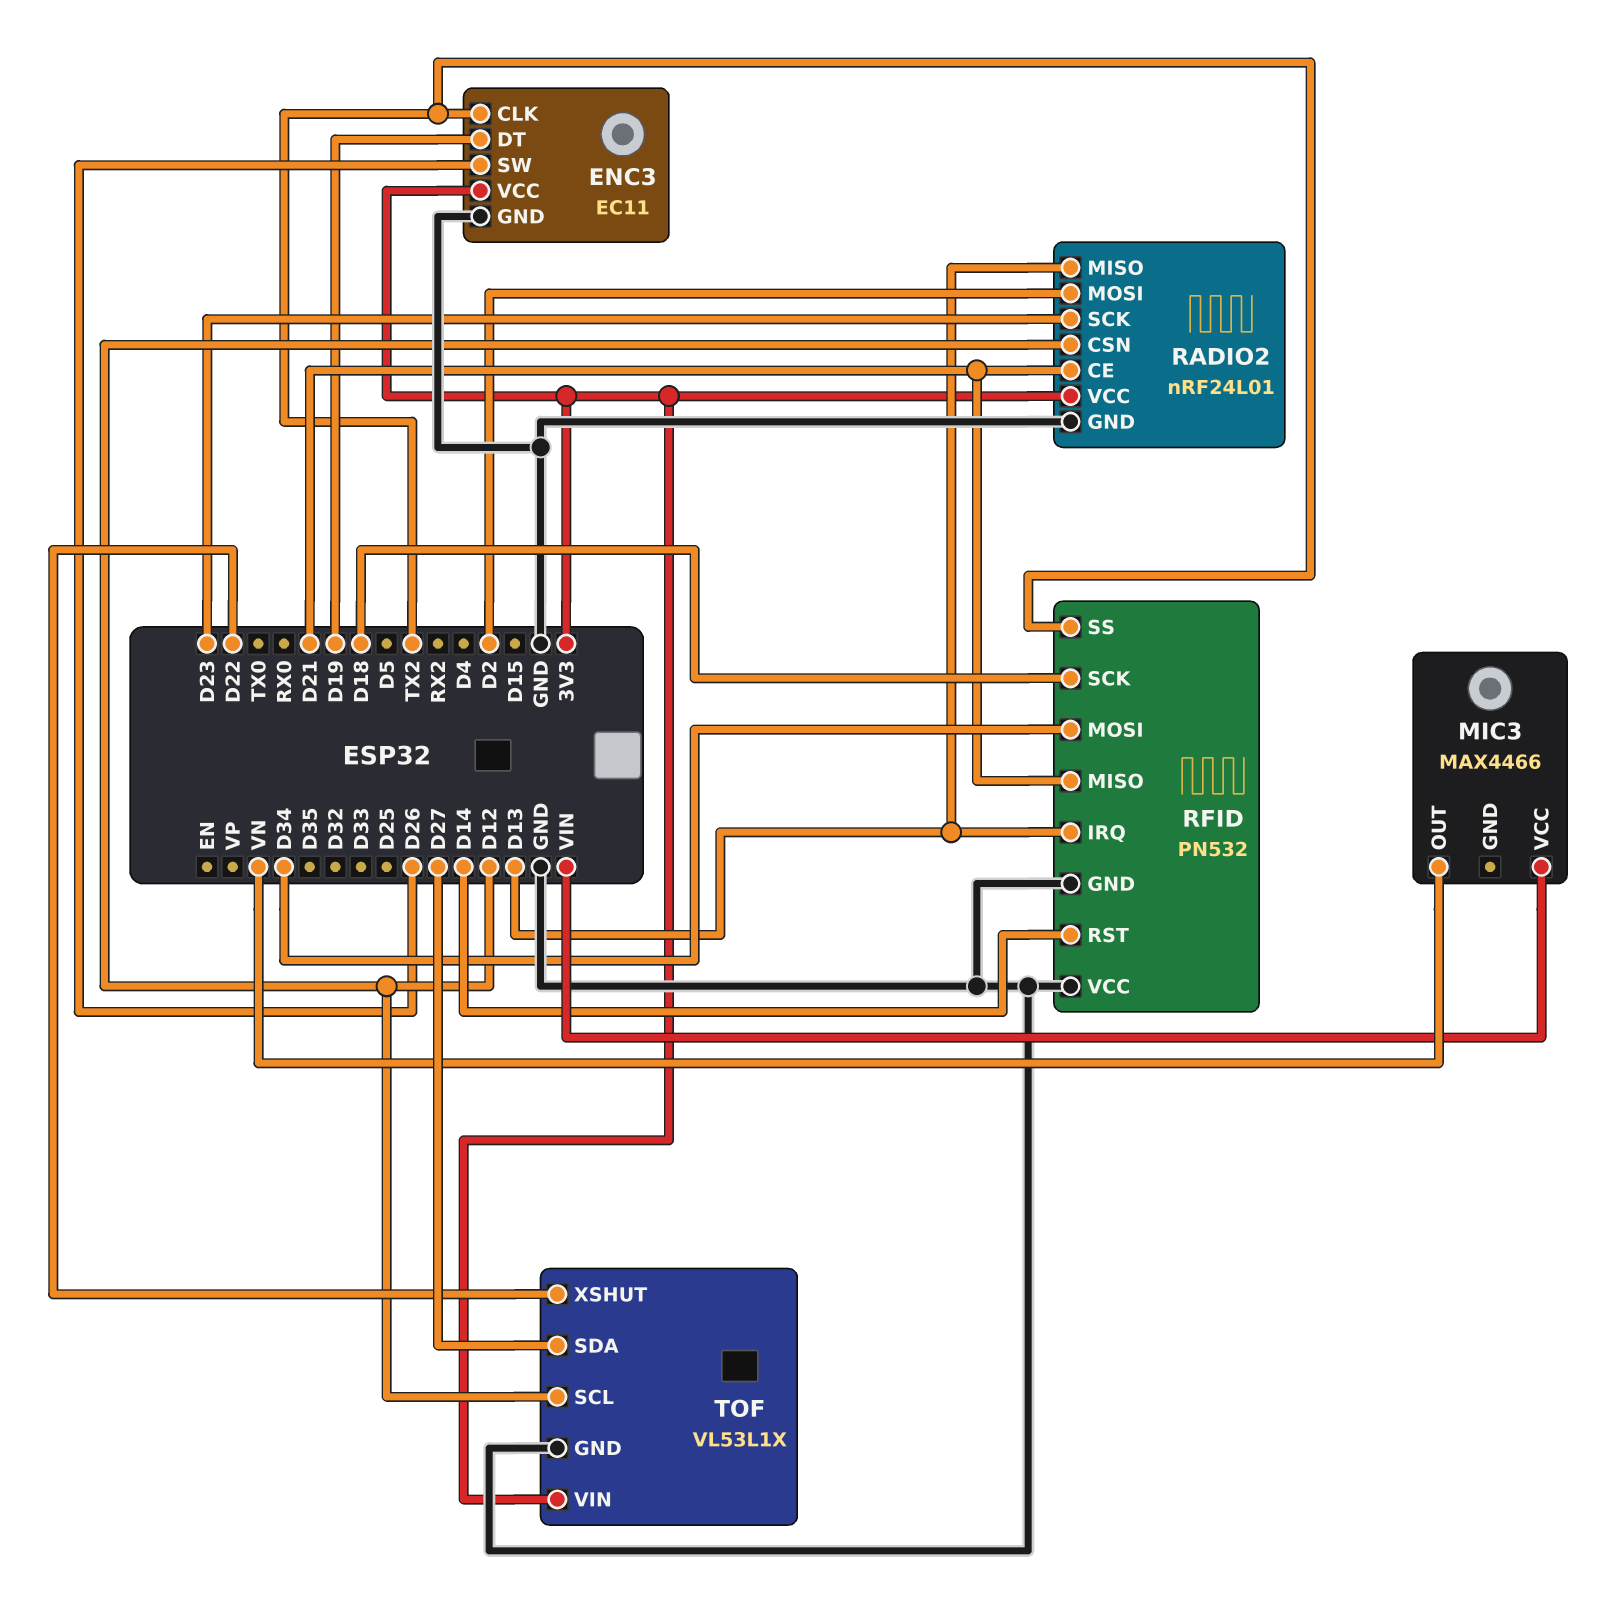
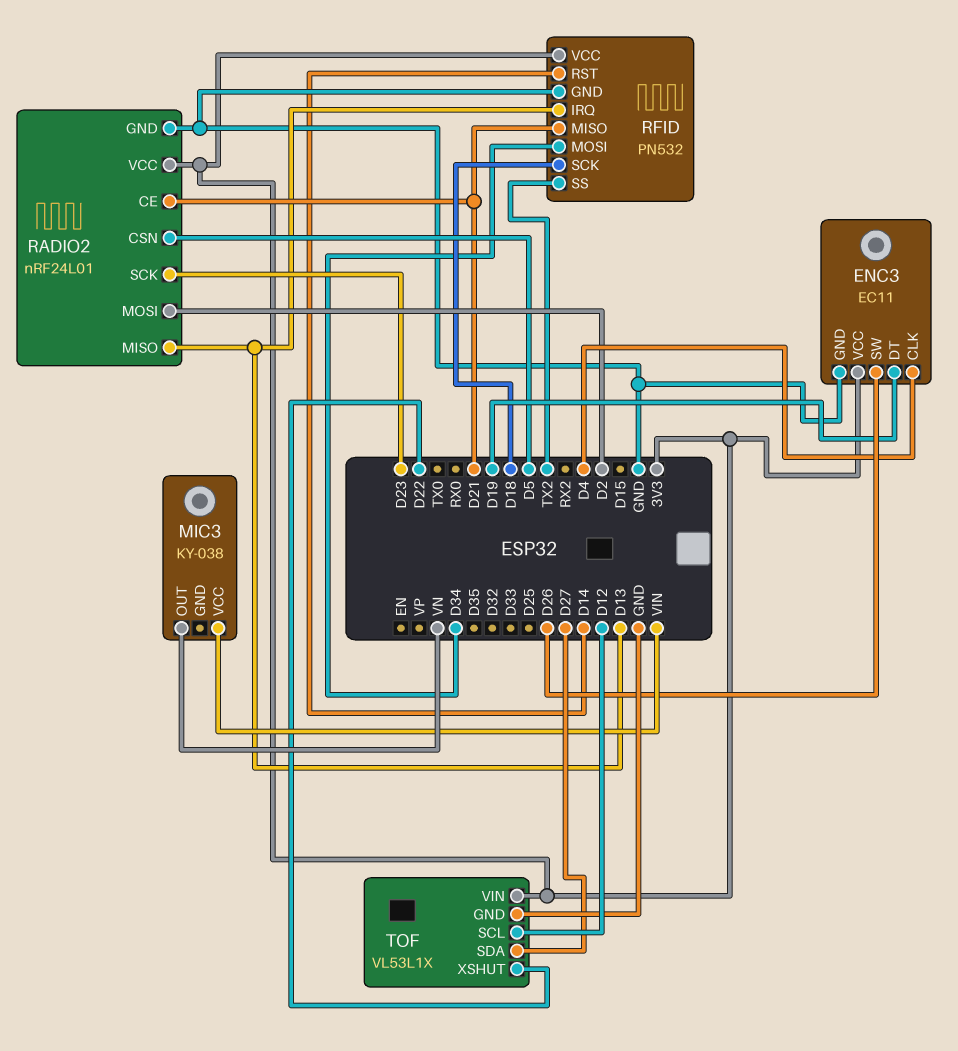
ENC3 pin CLK: TX2 -> D4
MIC3: MAX4466 -> KY-038
RADIO2 pin CSN: D12 -> D5
RFID pin VCC: GND -> 3V3

